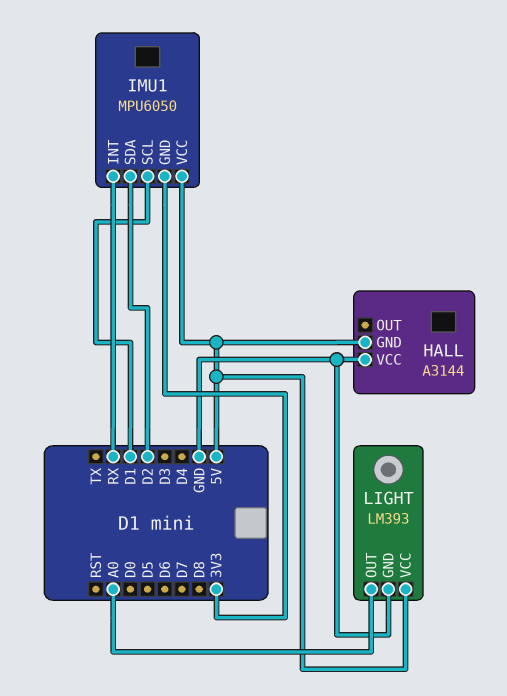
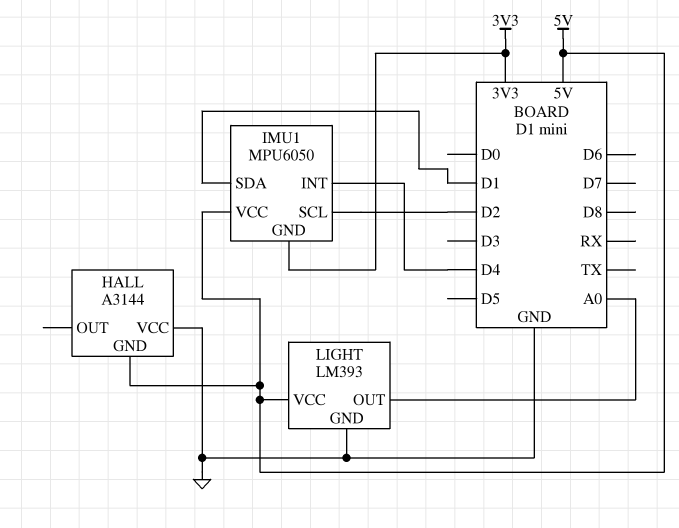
IMU1 pin INT: RX -> D4
IMU1 pin SCL: D1 -> D2
IMU1 pin SDA: D2 -> D1

